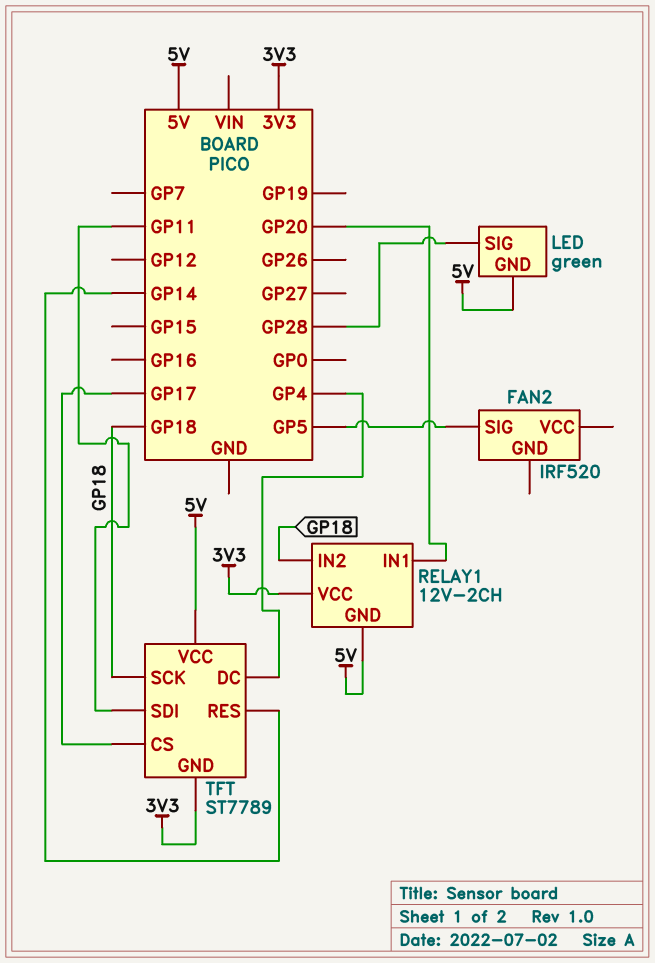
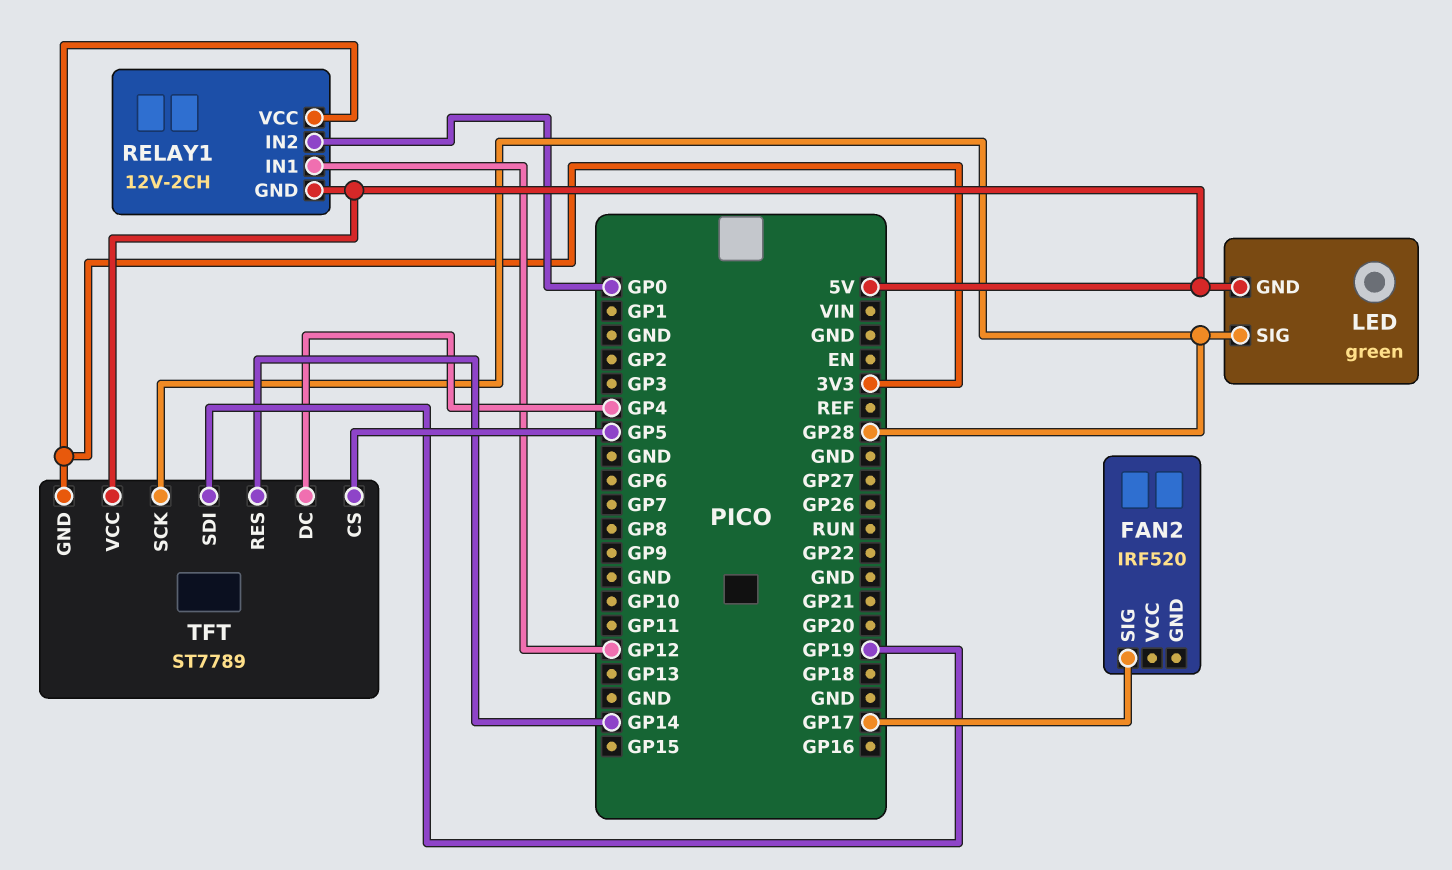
FAN2 pin SIG: GP5 -> GP17
RELAY1 pin IN1: GP20 -> GP12
RELAY1 pin IN2: GP18 -> GP0
TFT pin CS: GP17 -> GP5
TFT pin SCK: GP18 -> GP28
TFT pin SDI: GP11 -> GP19

